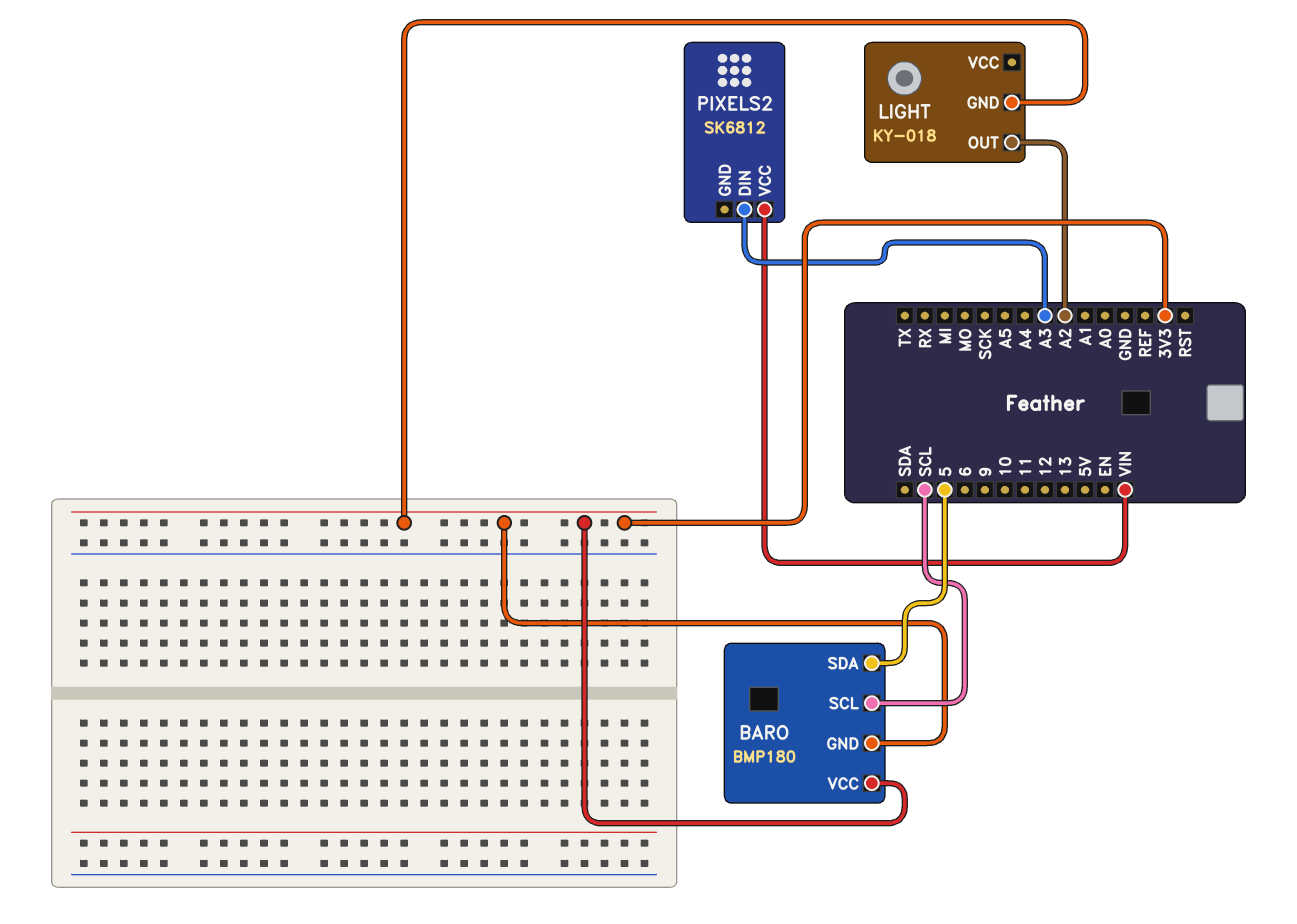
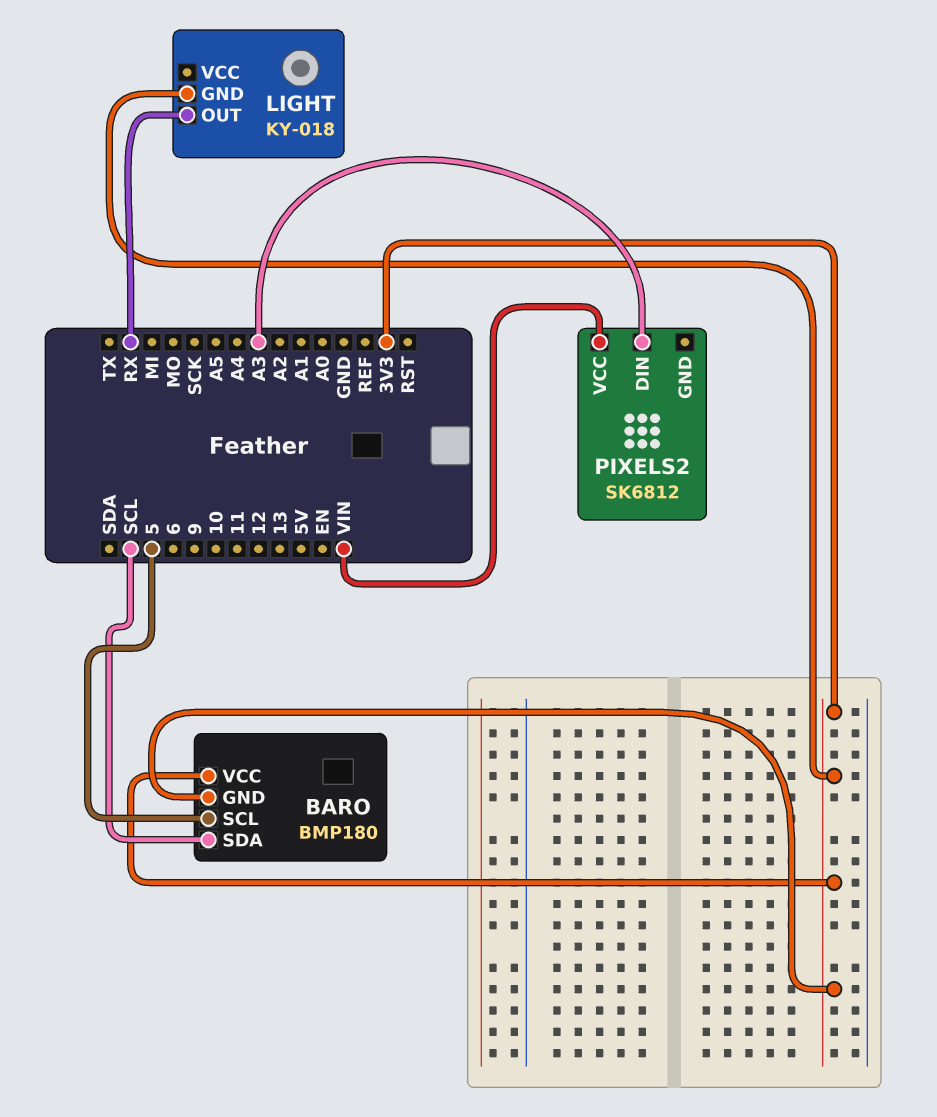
BARO pin SCL: SCL -> 5
BARO pin SDA: 5 -> SCL
LIGHT pin OUT: A2 -> RX

